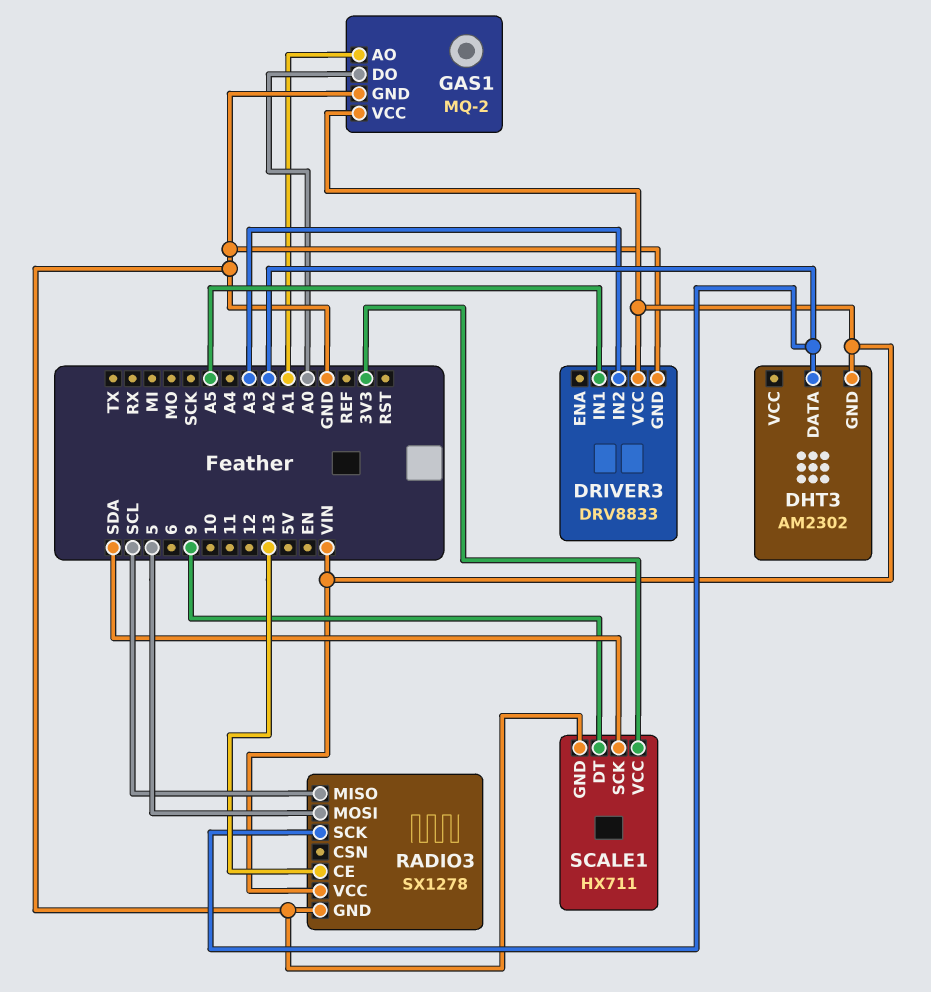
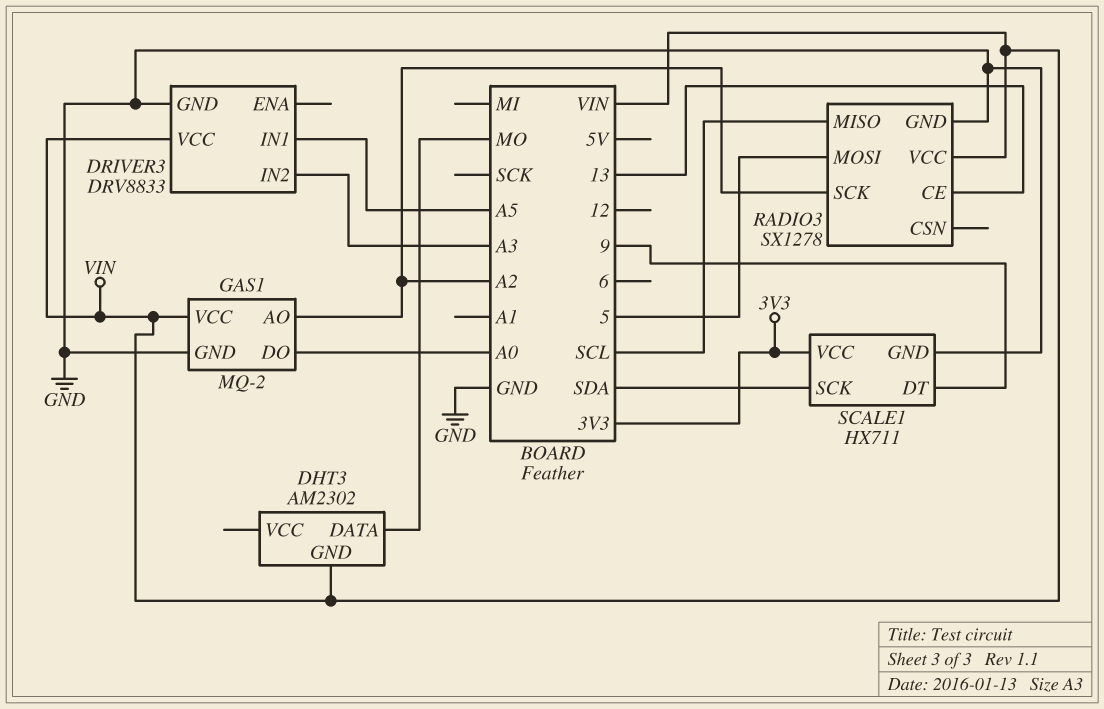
DHT3 pin DATA: A2 -> MO
GAS1 pin AO: A1 -> A2

